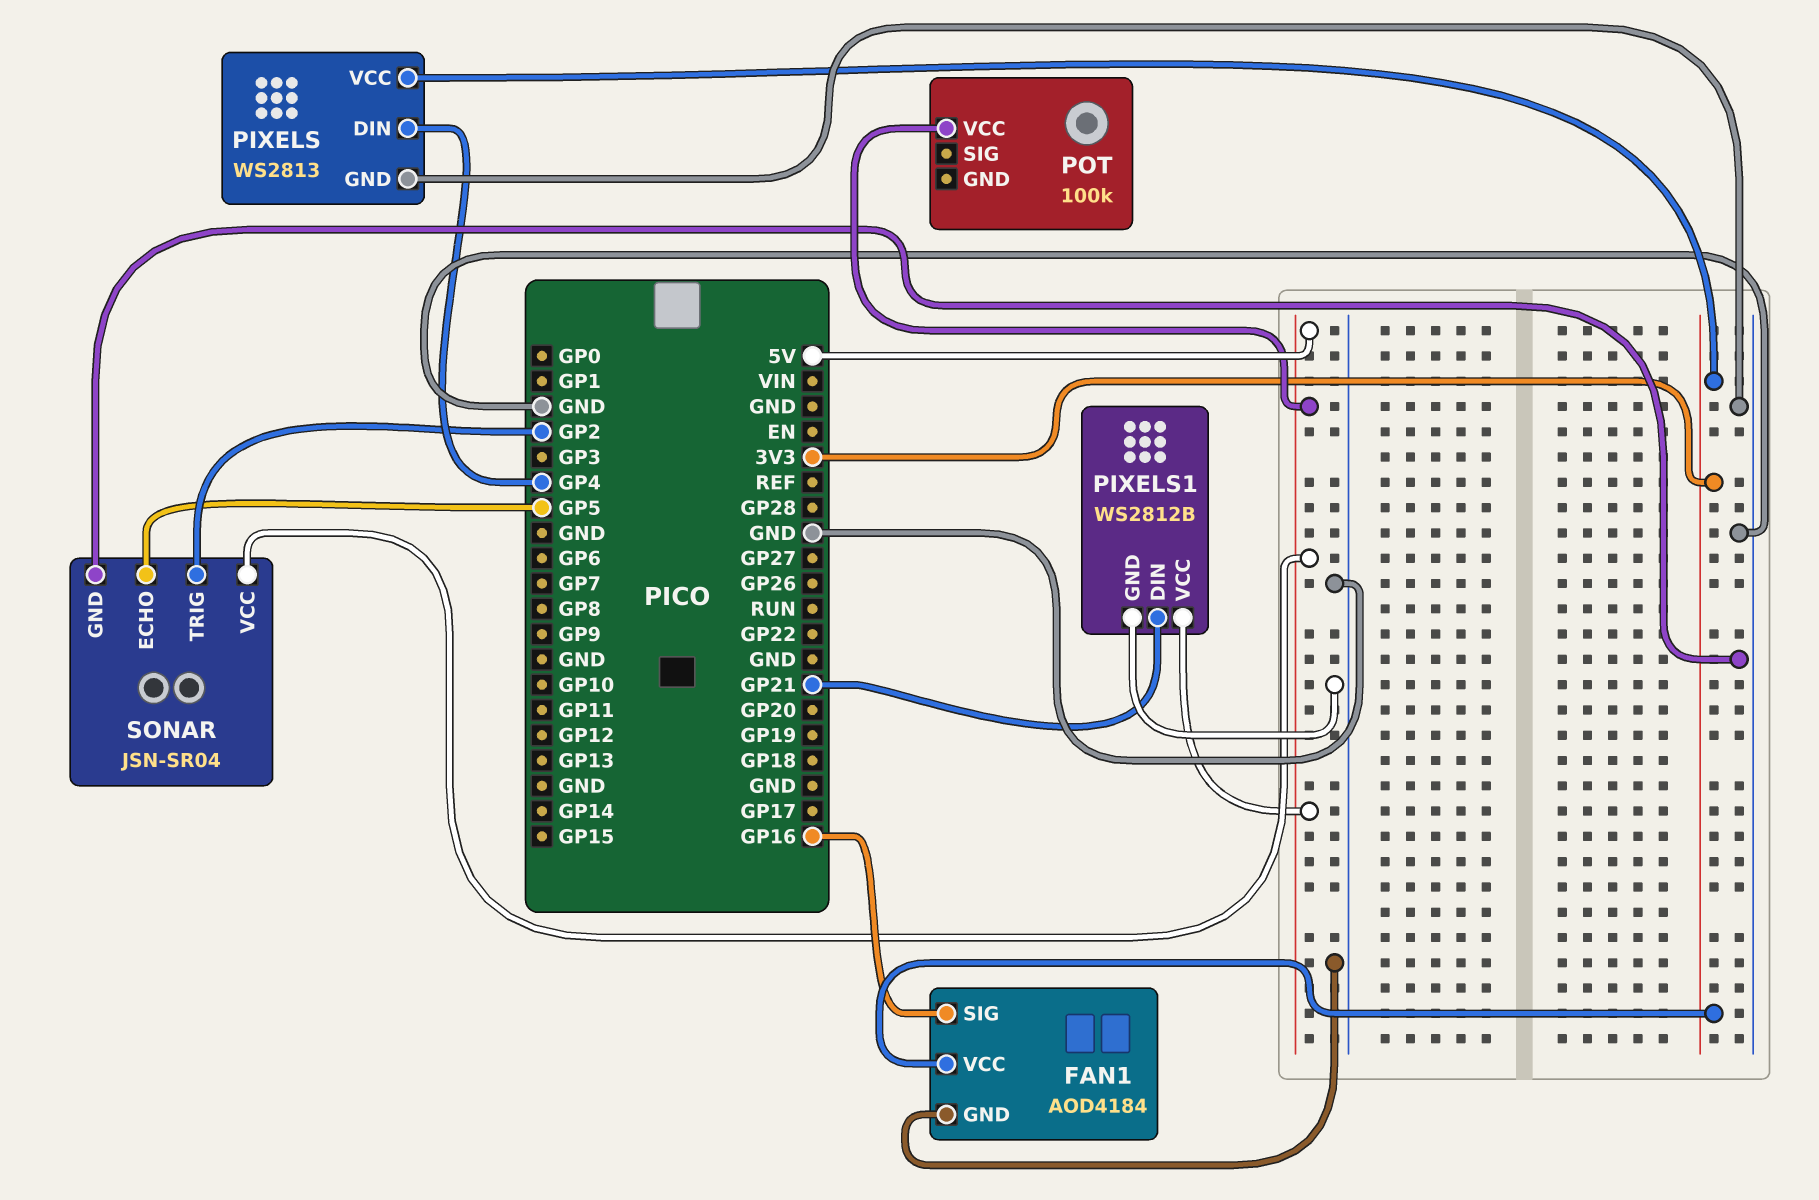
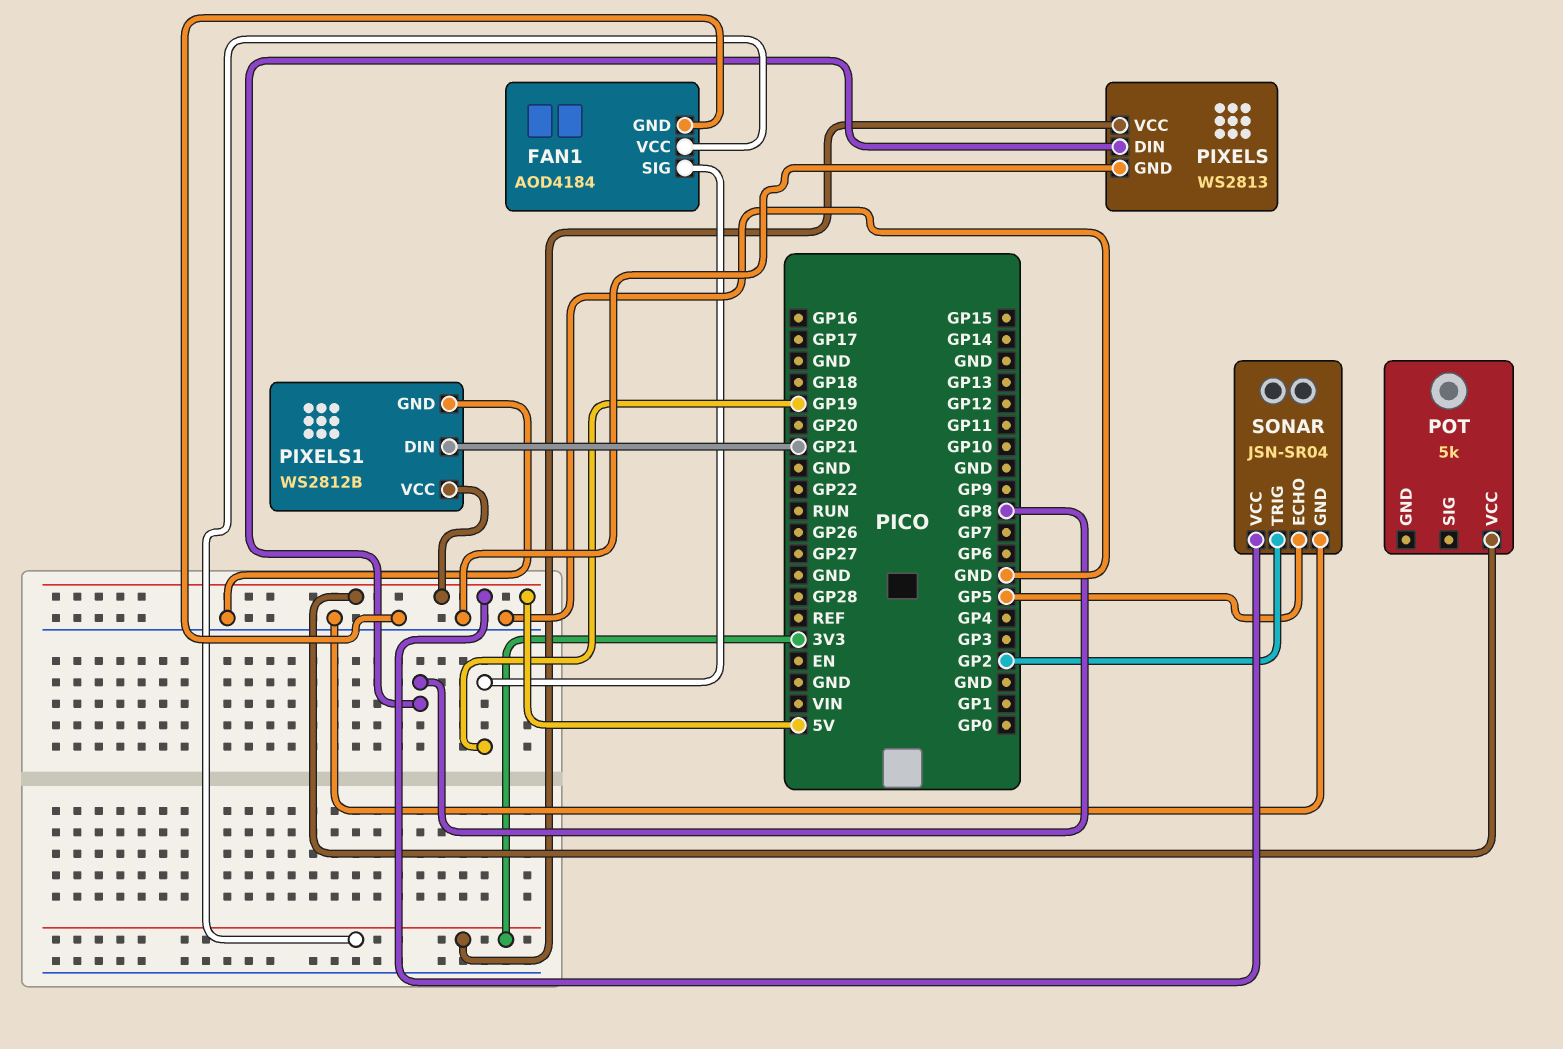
FAN1 pin SIG: GP16 -> GP19
PIXELS pin DIN: GP4 -> GP8
POT: 100k -> 5k

